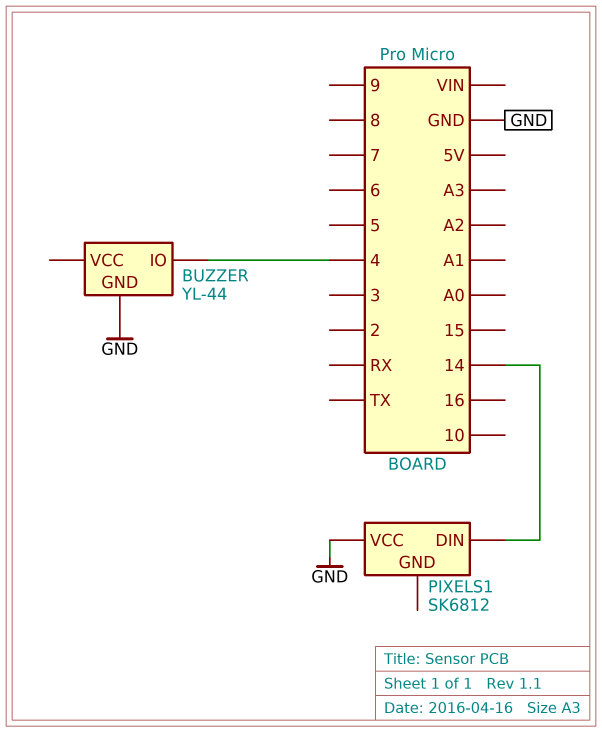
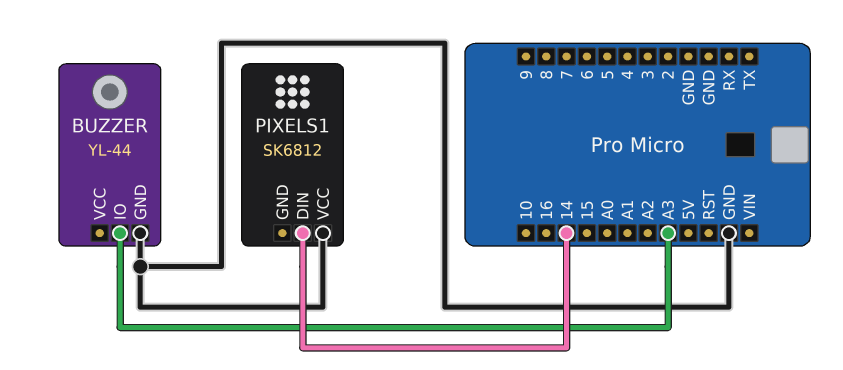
BUZZER pin IO: 4 -> A3

